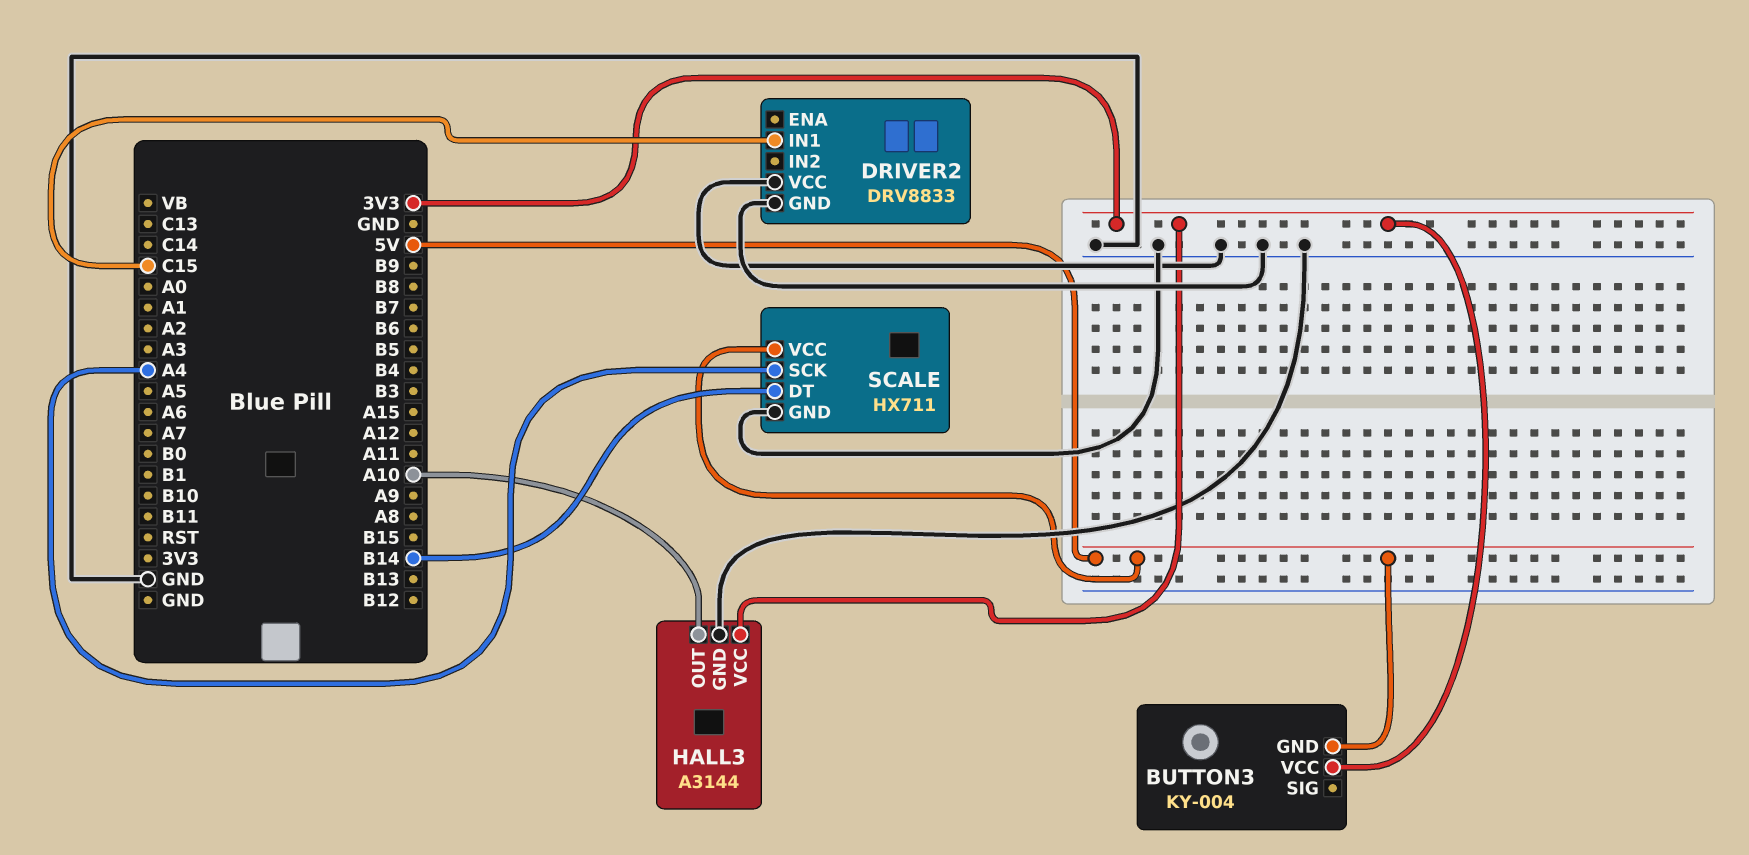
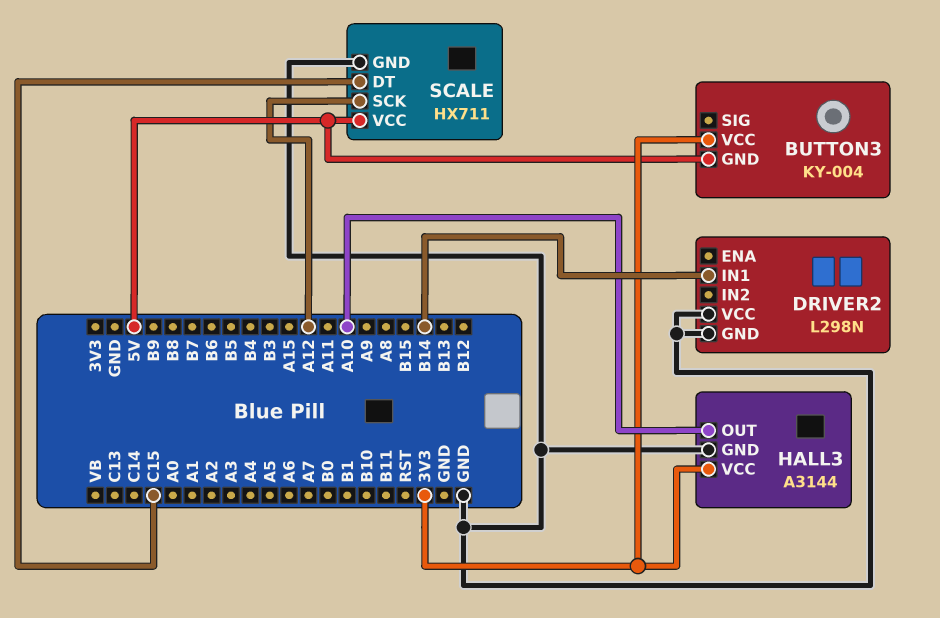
DRIVER2: DRV8833 -> L298N
DRIVER2 pin IN1: C15 -> B14
SCALE pin DT: B14 -> C15
SCALE pin SCK: A4 -> A12

